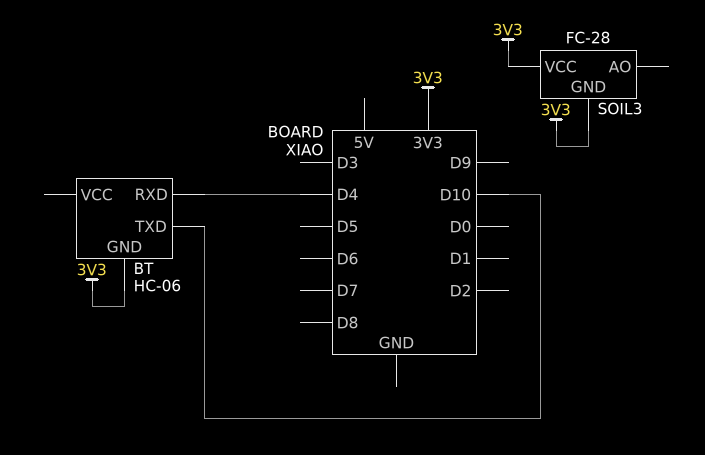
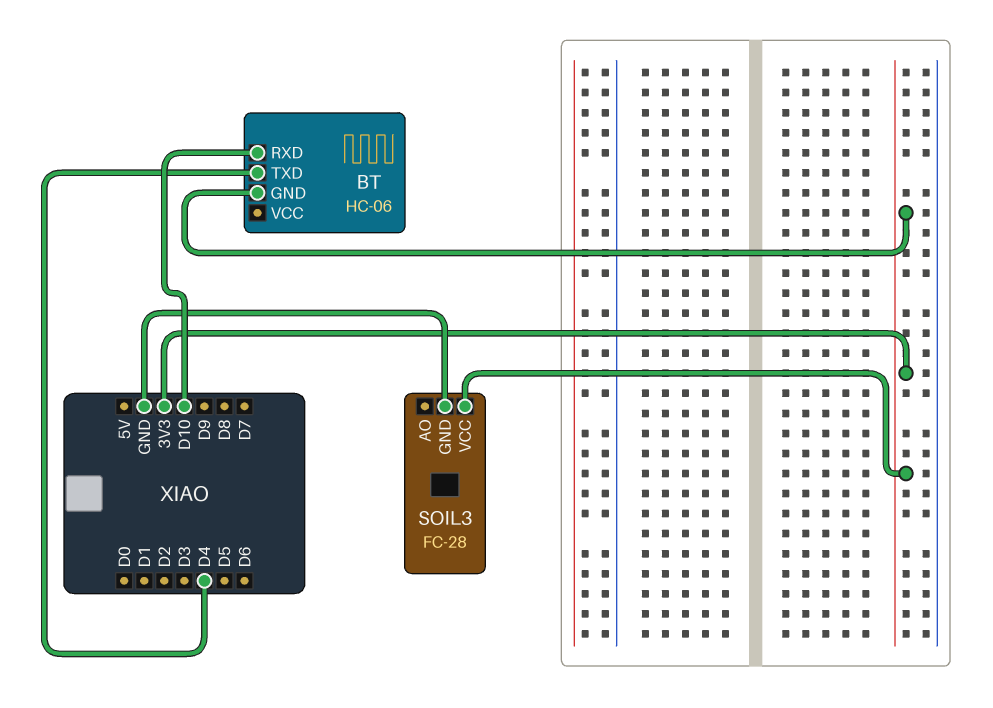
BT pin RXD: D4 -> D10
BT pin TXD: D10 -> D4
SOIL3 pin GND: 3V3 -> GND

